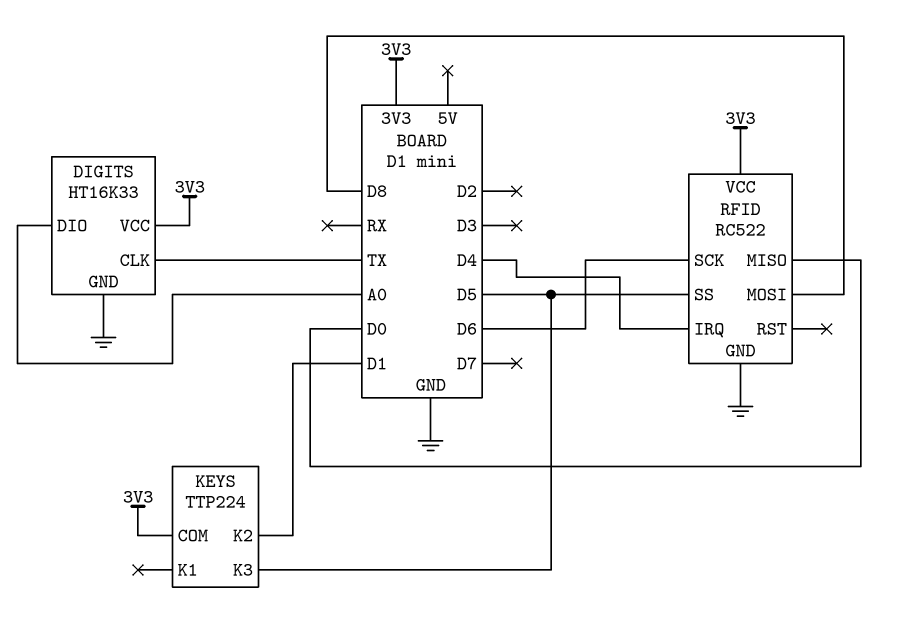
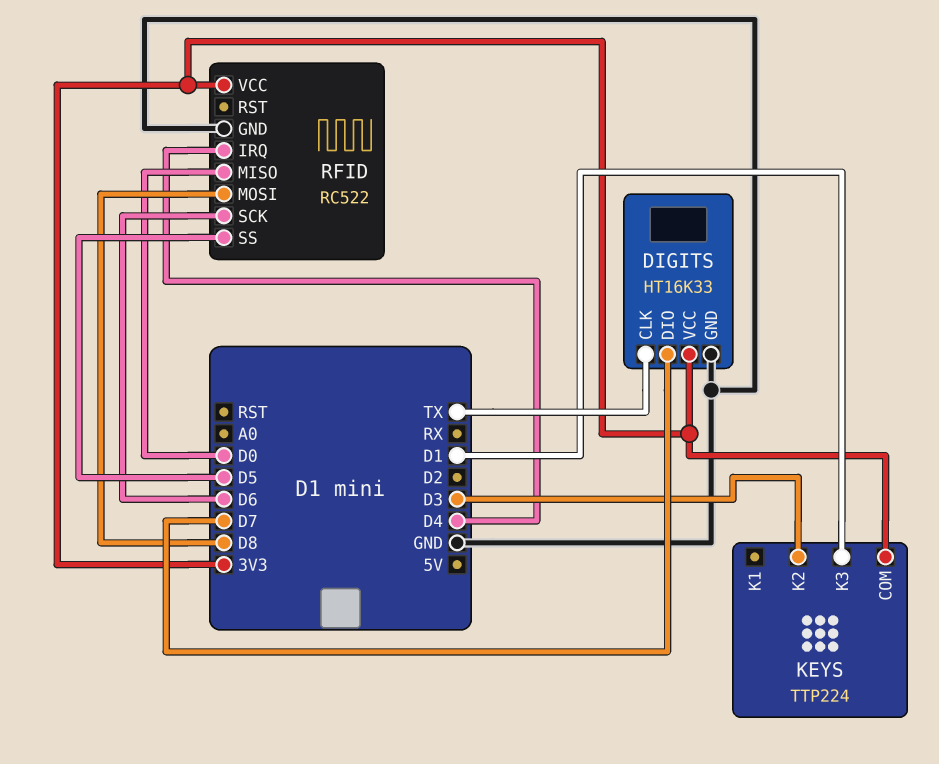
DIGITS pin DIO: A0 -> D7
KEYS pin K2: D1 -> D3
KEYS pin K3: D5 -> D1

